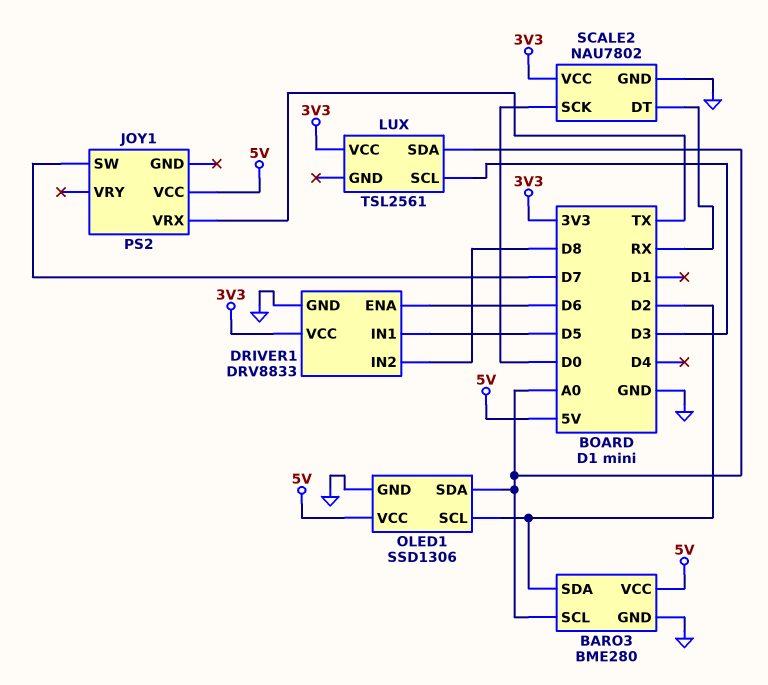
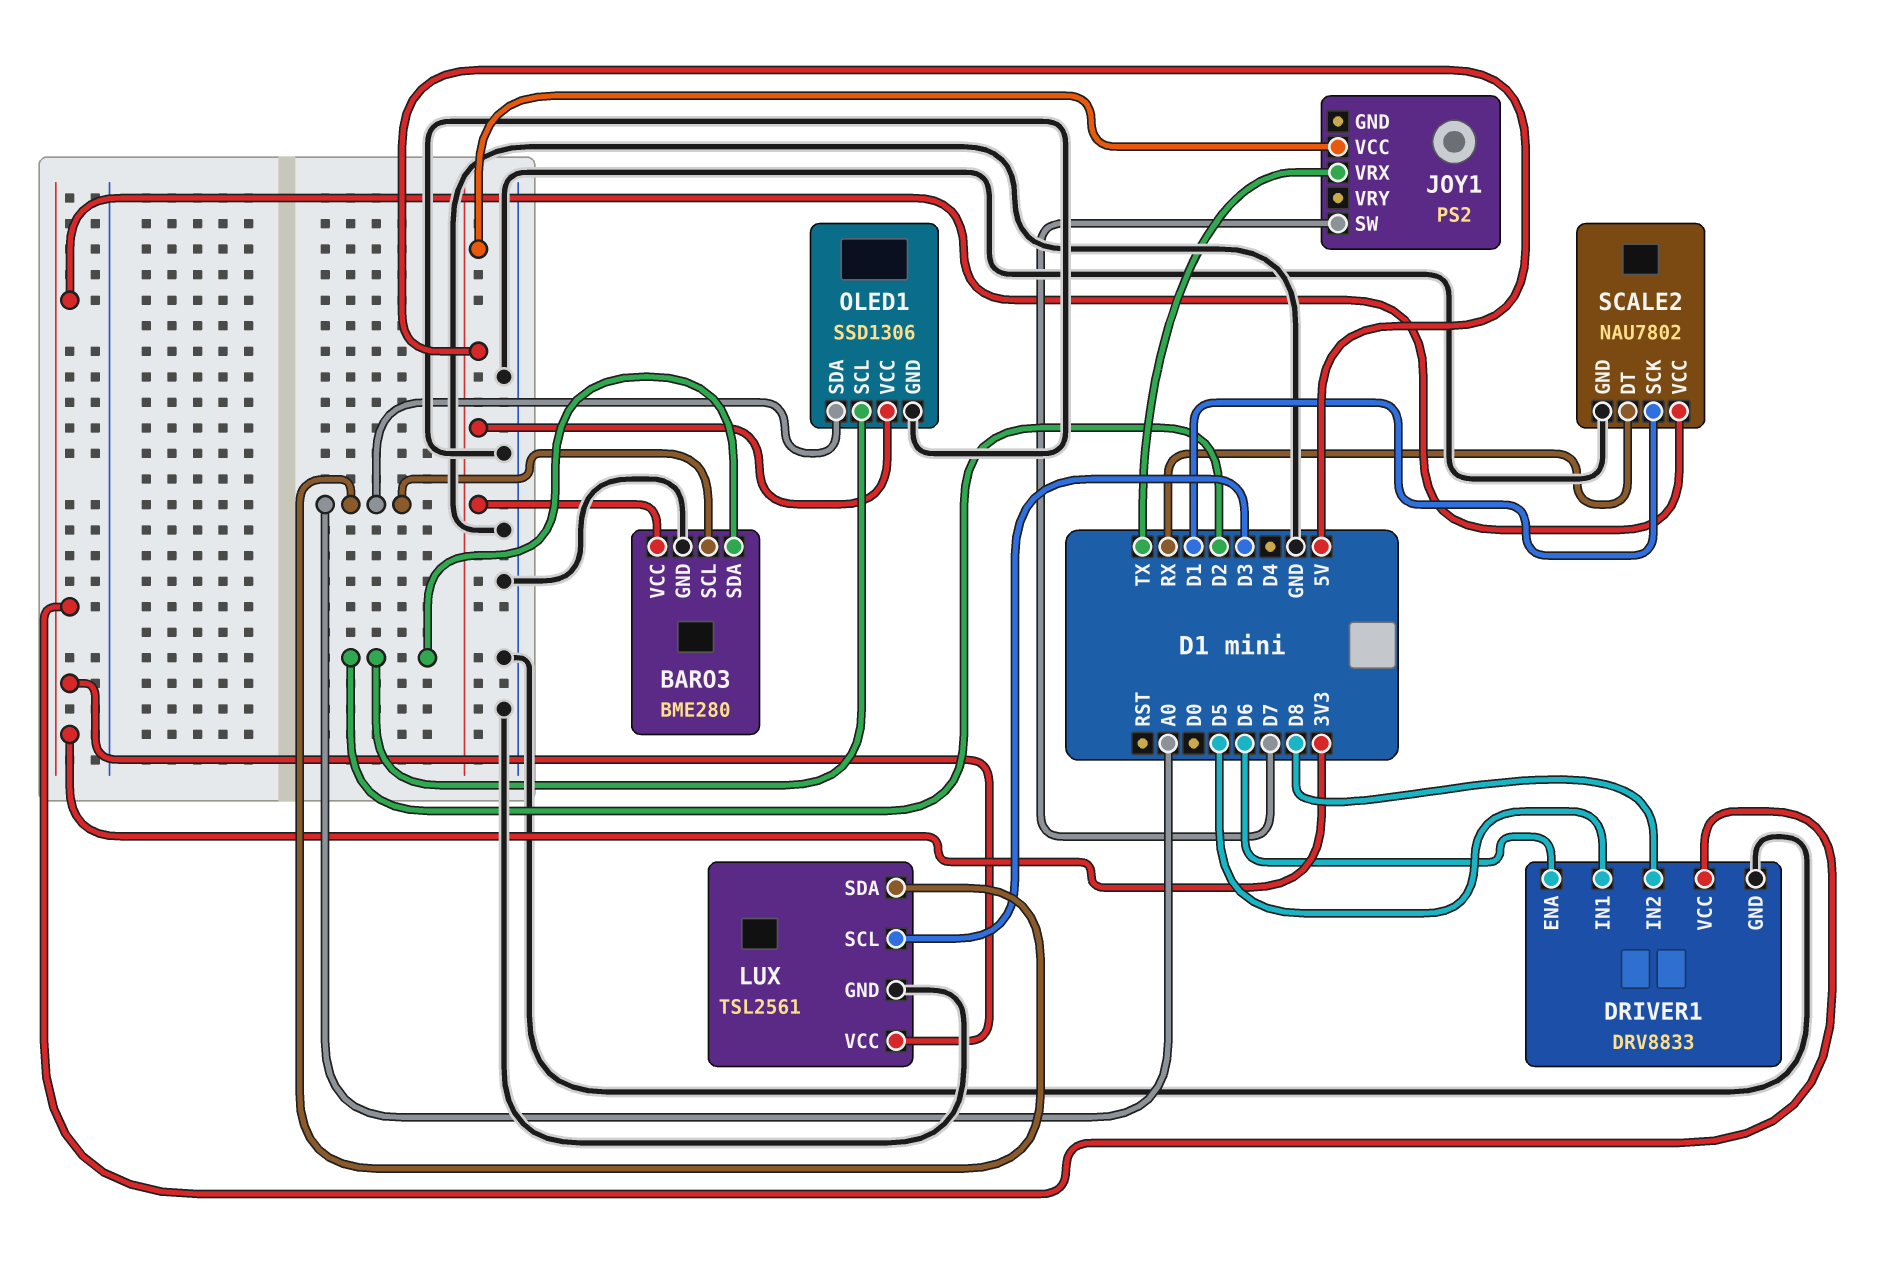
LUX pin GND: none -> GND
SCALE2 pin SCK: D0 -> D1

